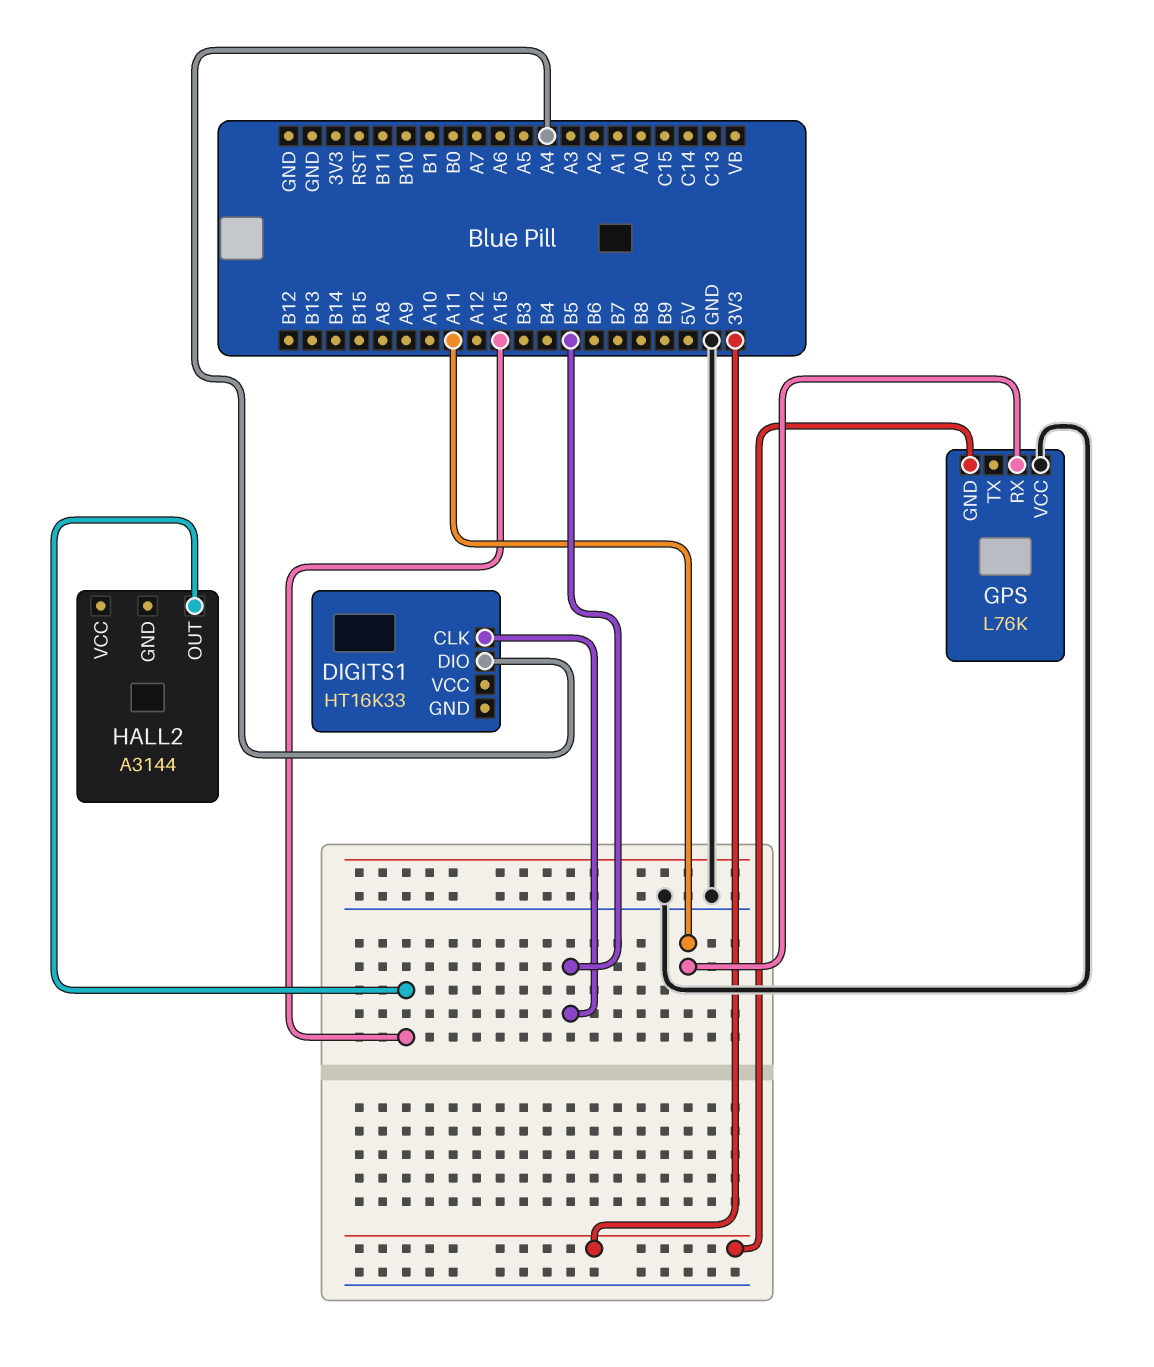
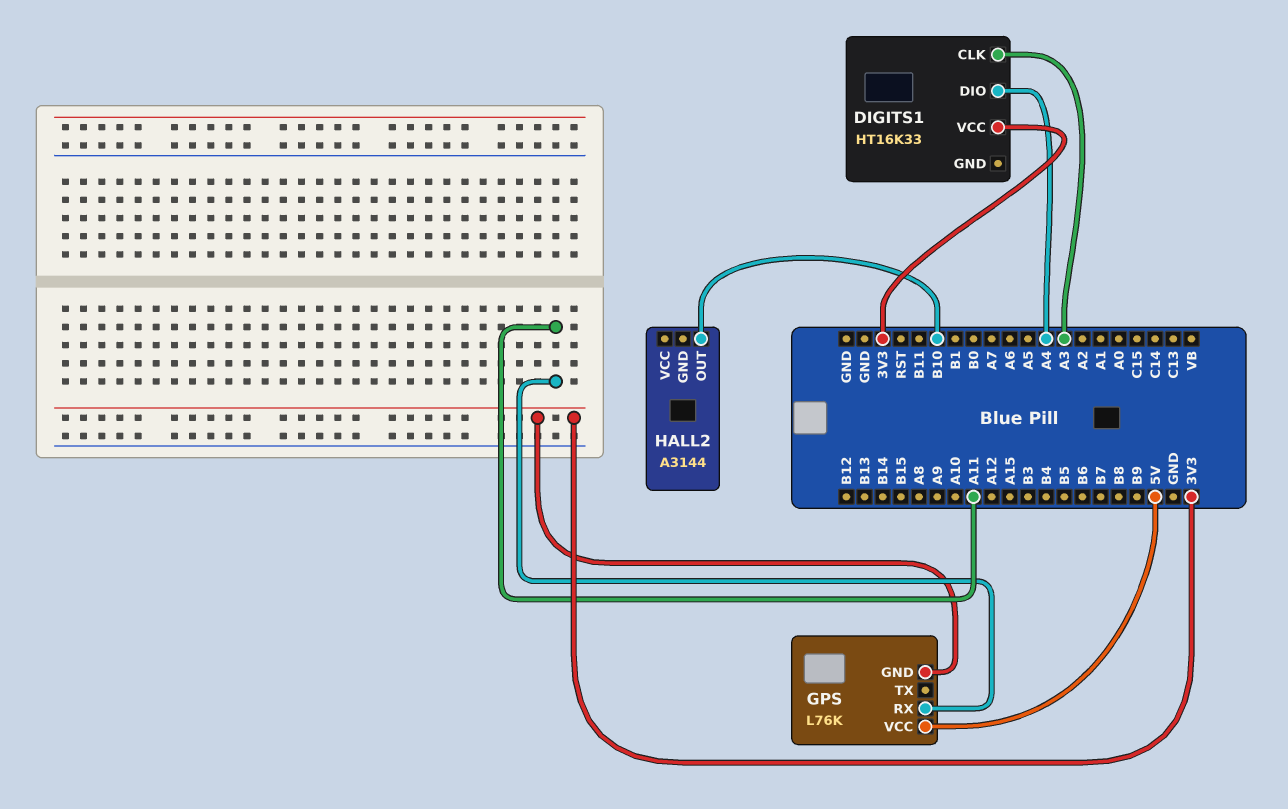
DIGITS1 pin CLK: B5 -> A3
DIGITS1 pin VCC: none -> 3V3
GPS pin VCC: GND -> 5V
HALL2 pin OUT: A15 -> B10

